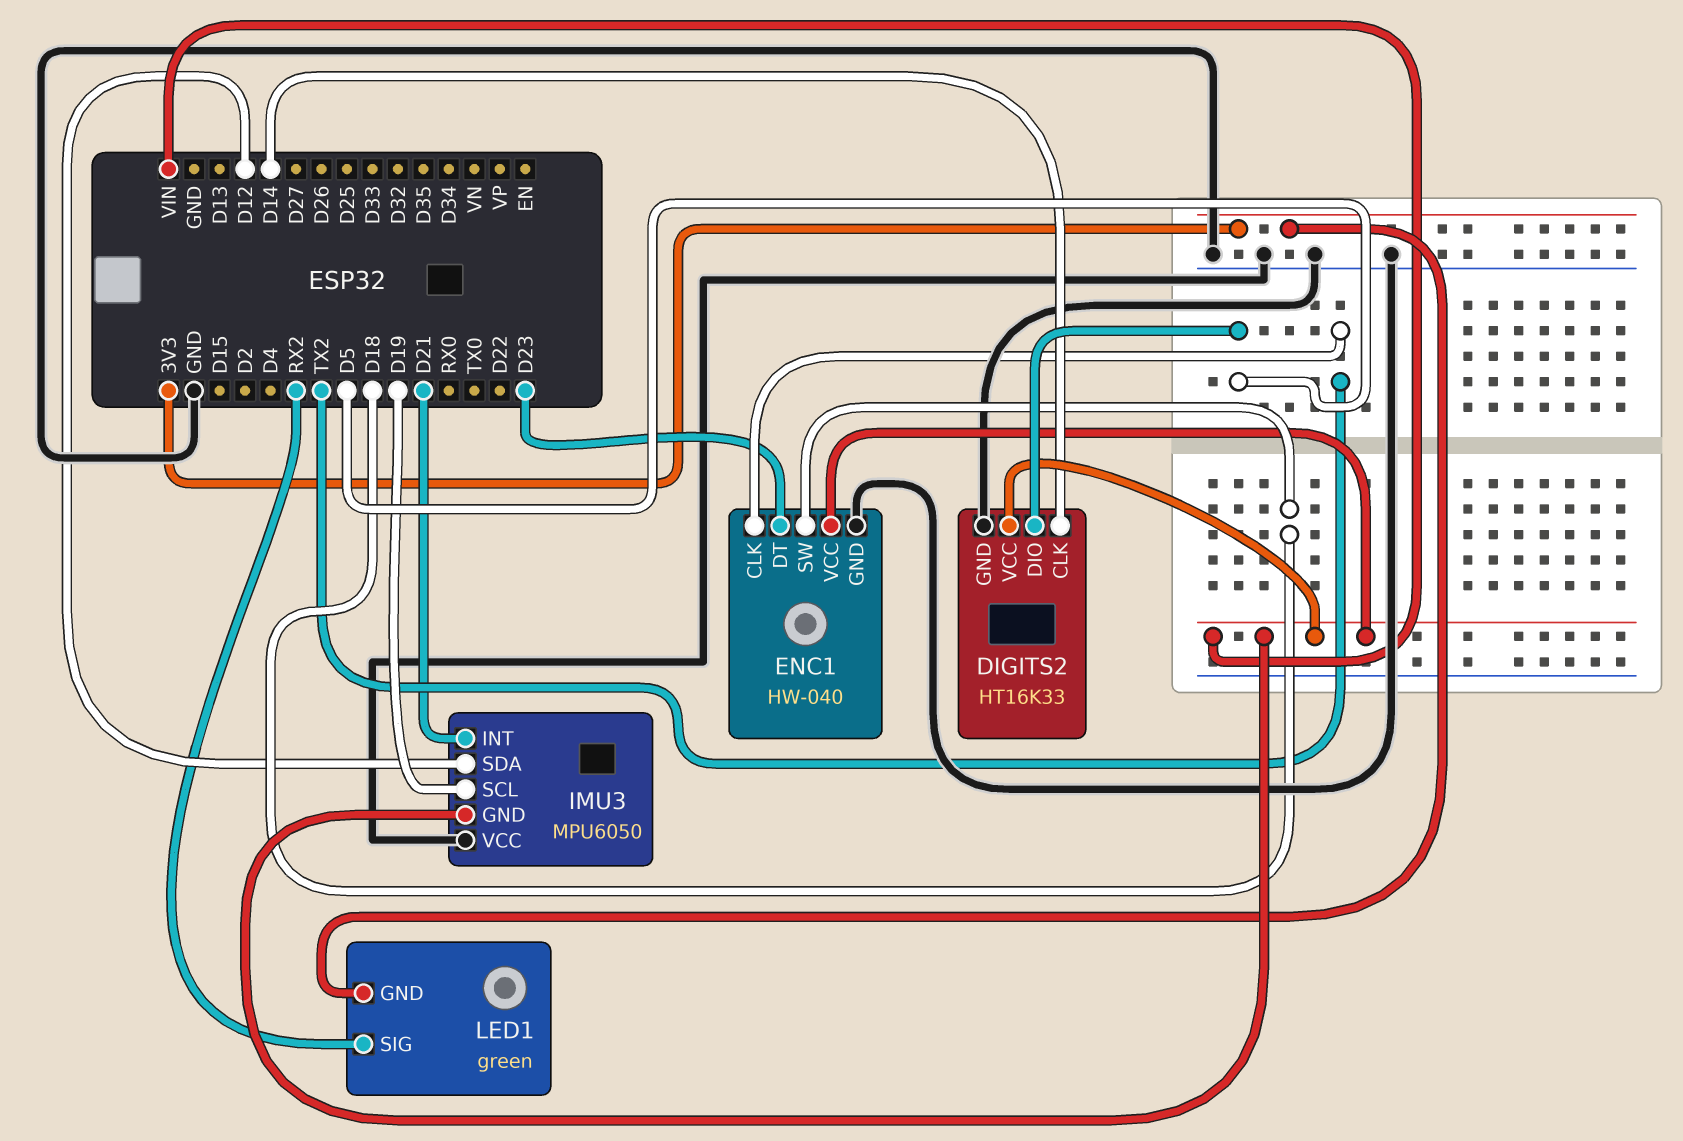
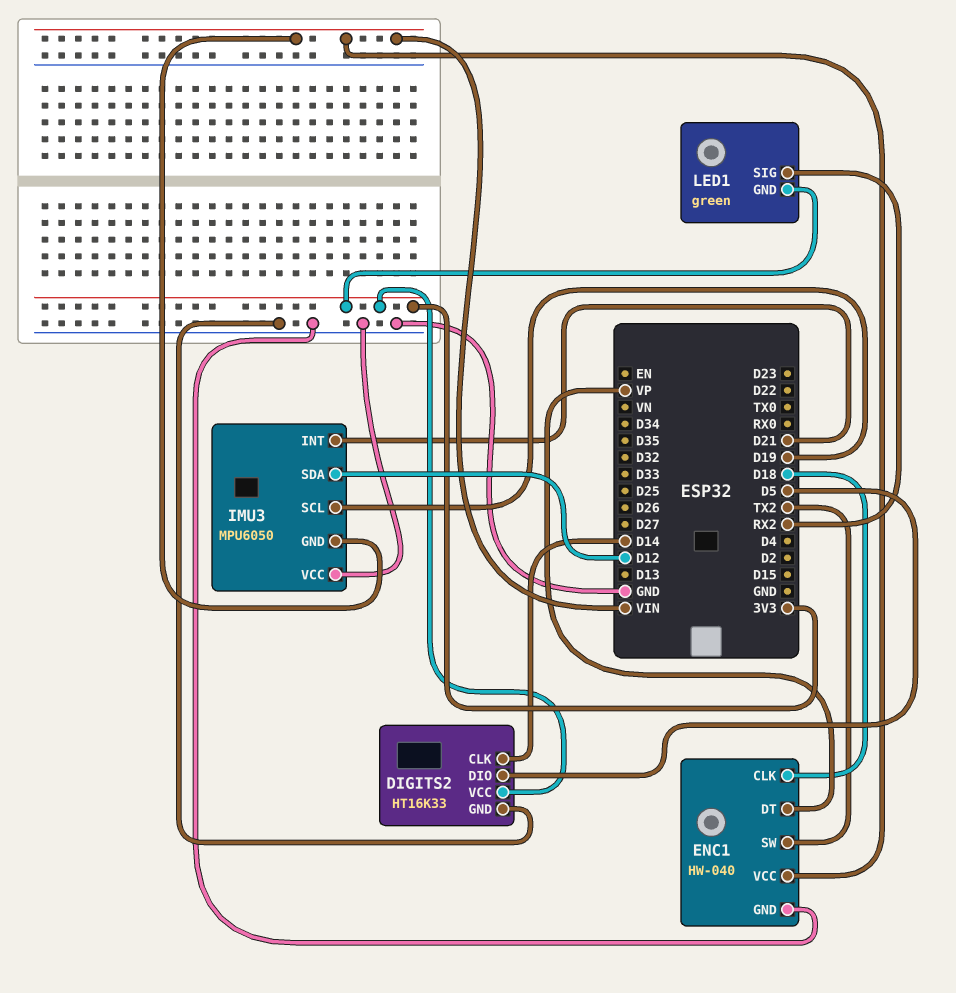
DIGITS2 pin VCC: VIN -> 3V3
ENC1 pin CLK: TX2 -> D18
ENC1 pin DT: D23 -> VP
ENC1 pin SW: D18 -> TX2

